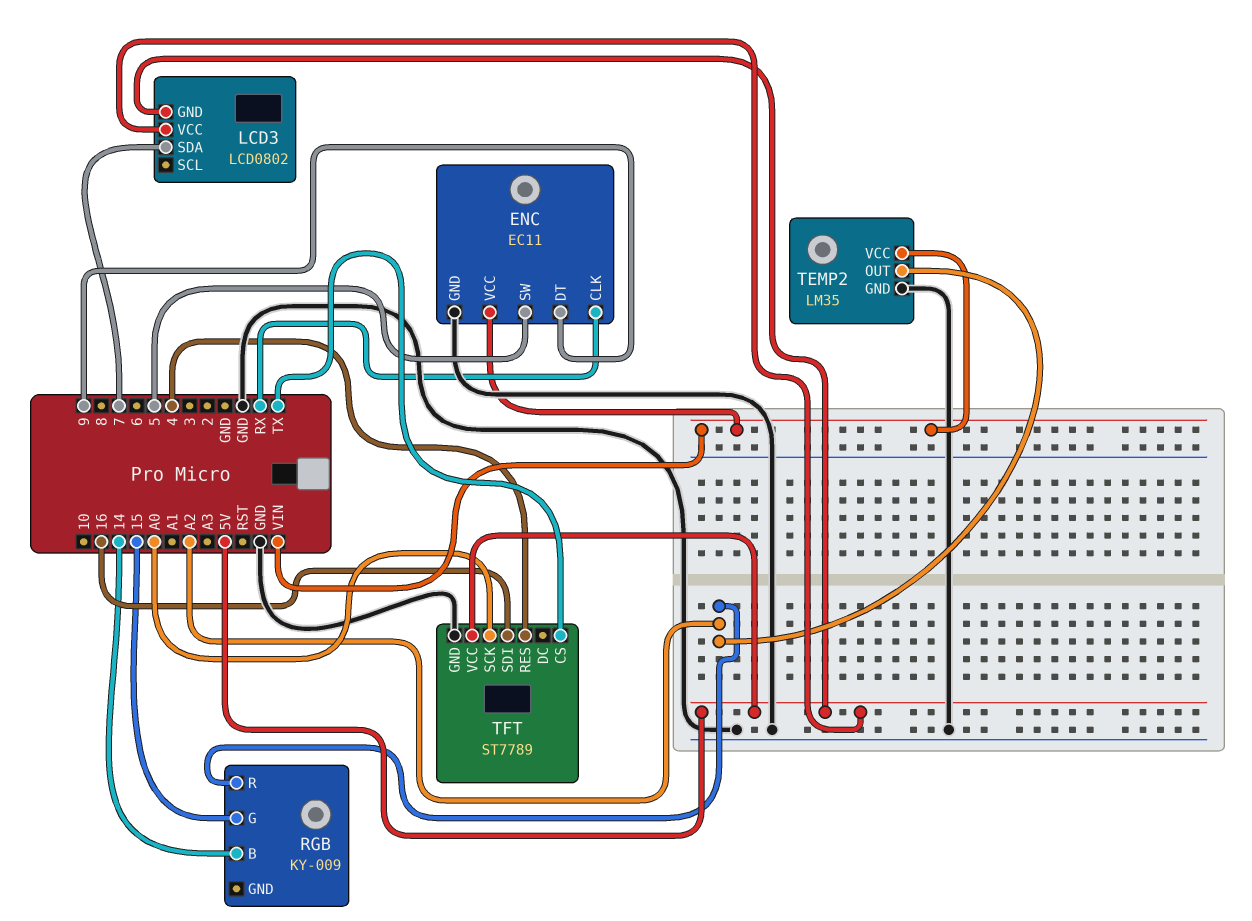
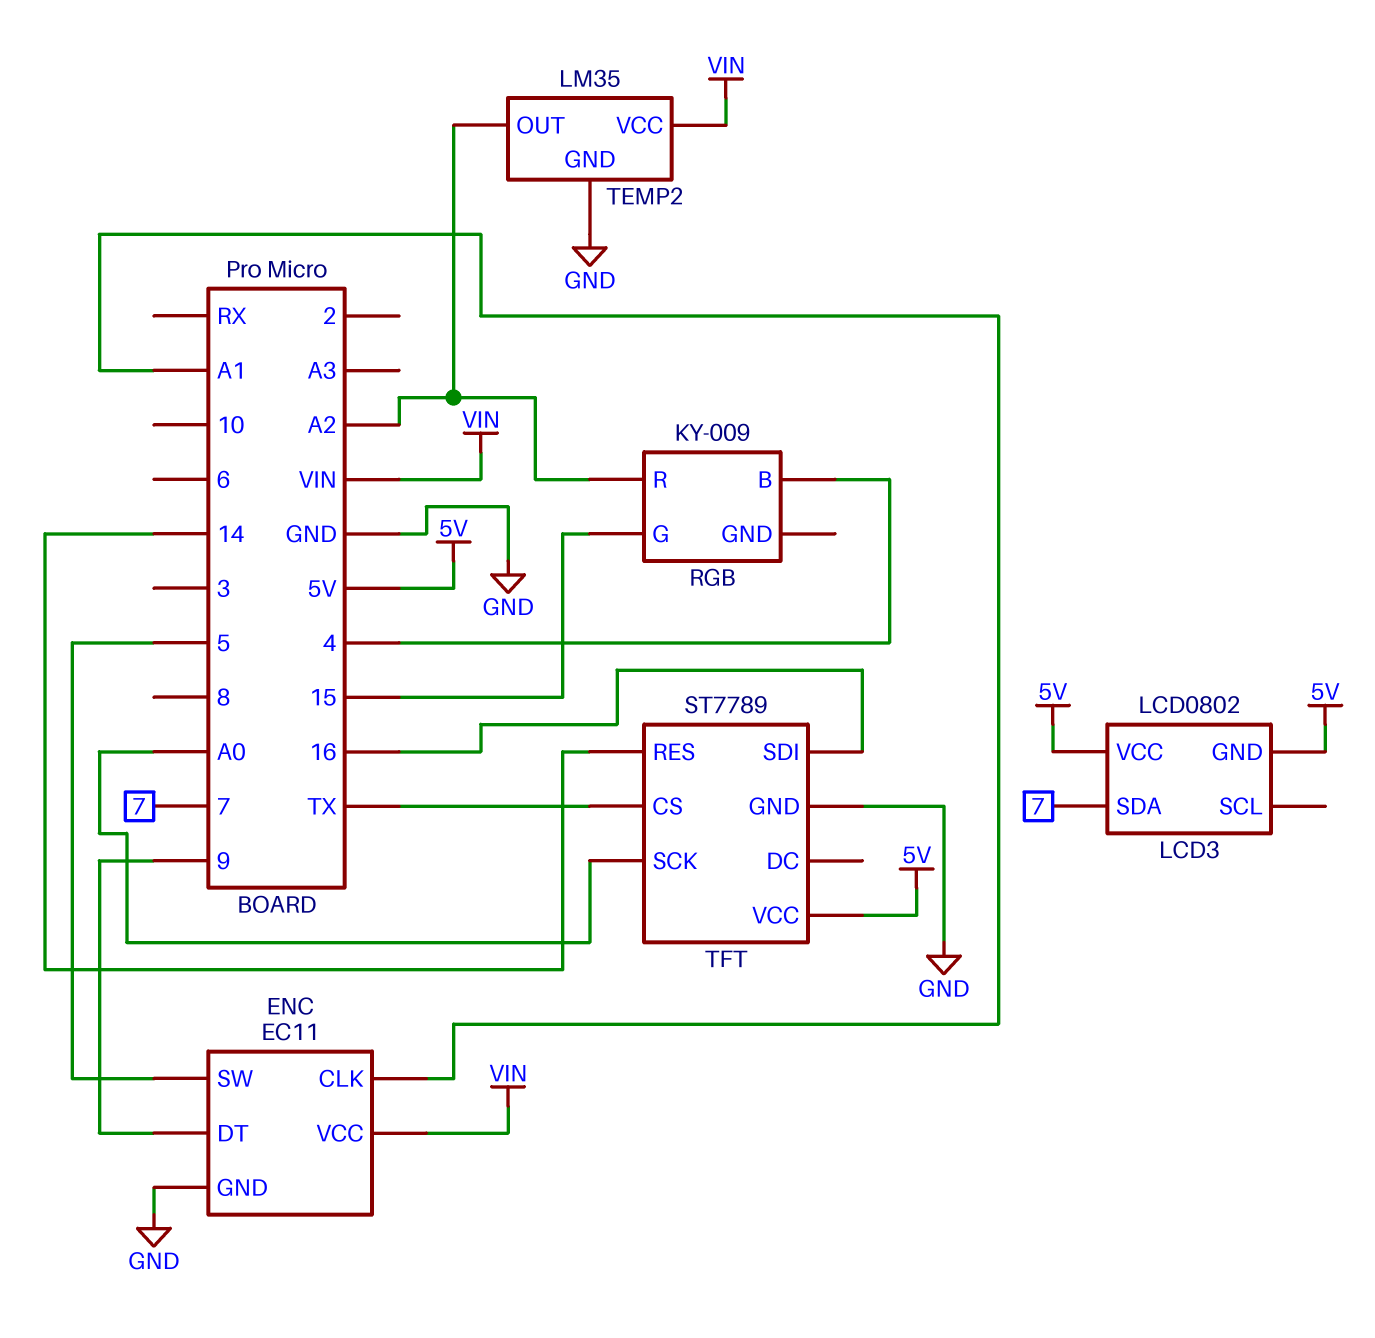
ENC pin CLK: RX -> A1
RGB pin B: 14 -> 4
TFT pin RES: 4 -> 14

